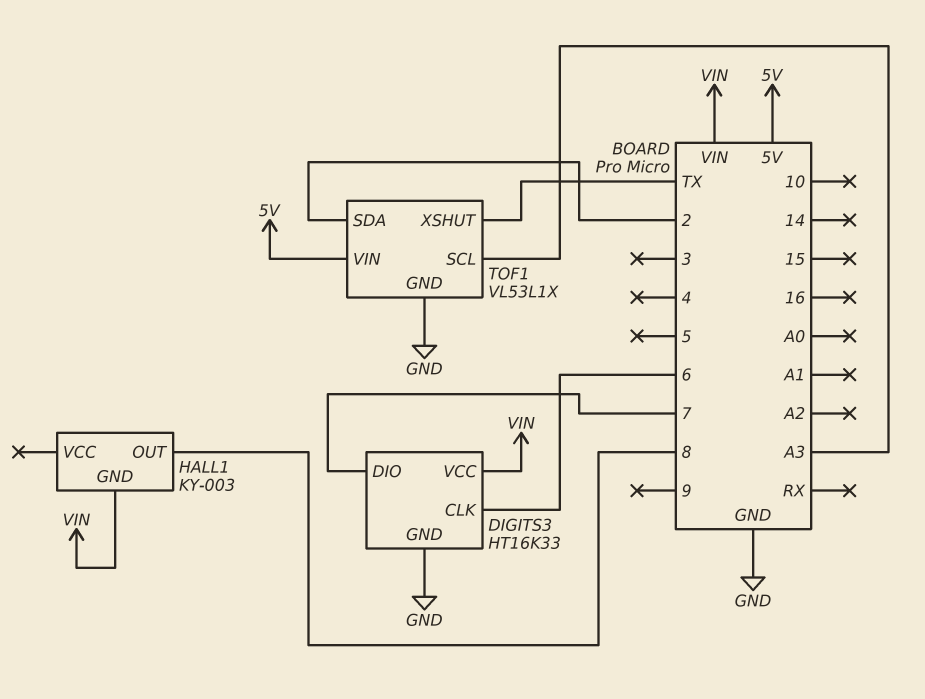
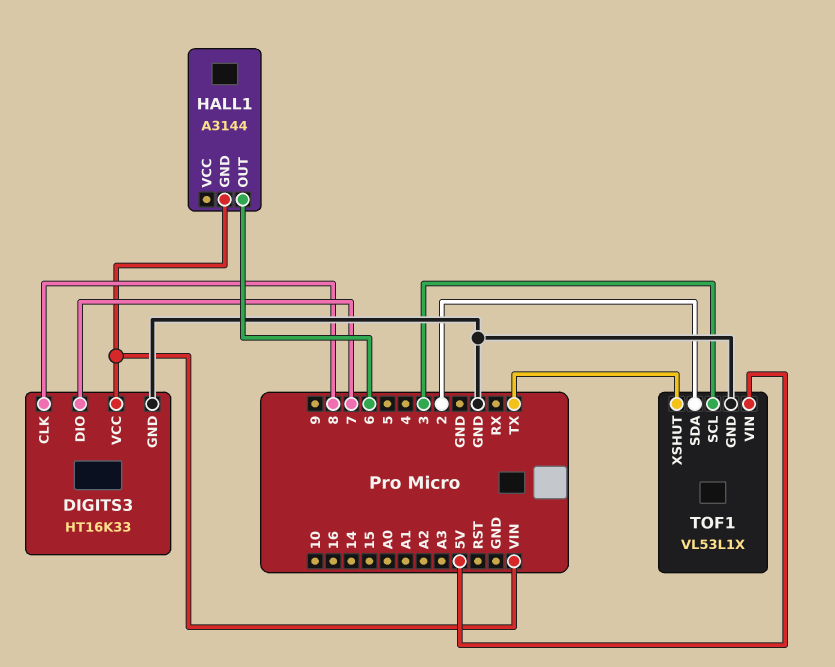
DIGITS3 pin CLK: 6 -> 8
HALL1: KY-003 -> A3144
HALL1 pin OUT: 8 -> 6
TOF1 pin SCL: A3 -> 3

